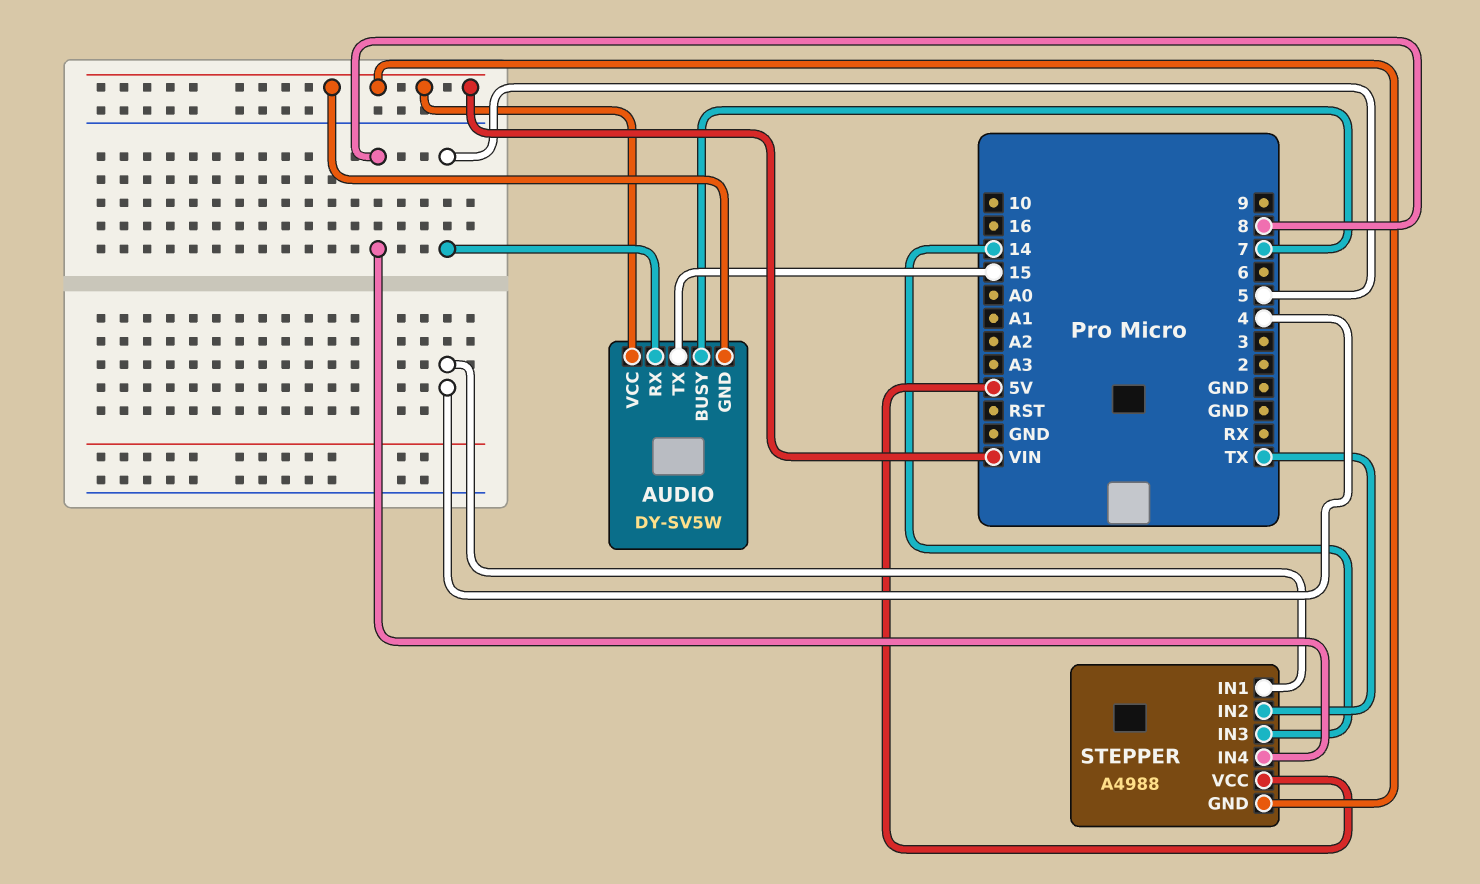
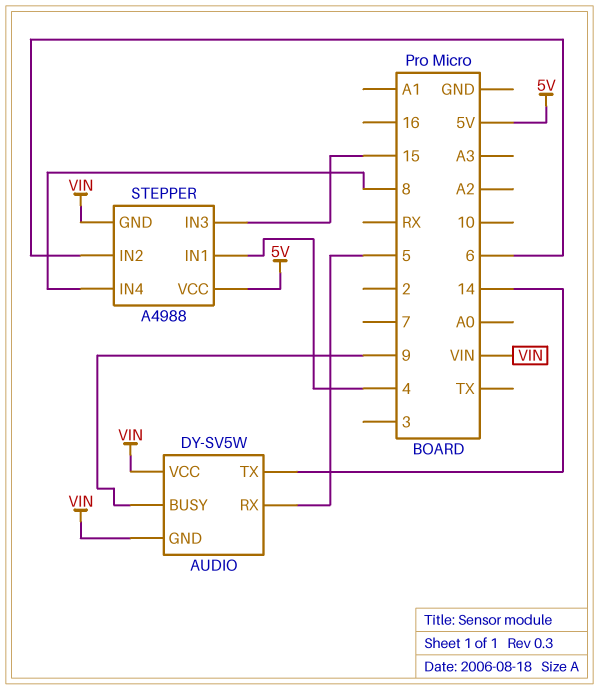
AUDIO pin BUSY: 7 -> 9
AUDIO pin TX: 15 -> 14
STEPPER pin IN2: TX -> 6
STEPPER pin IN3: 14 -> 15

